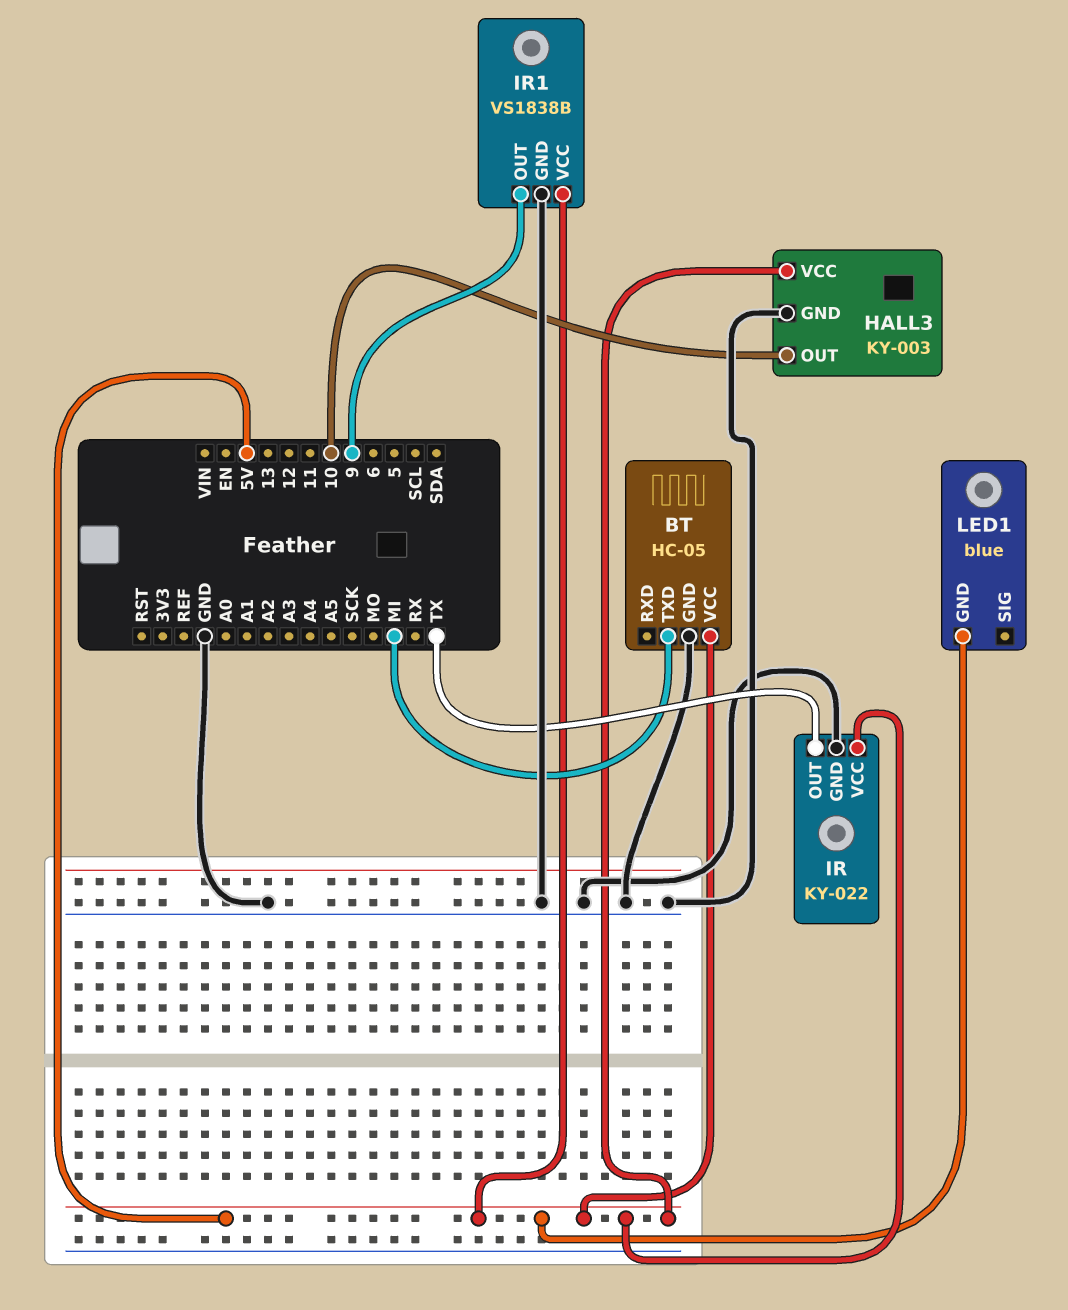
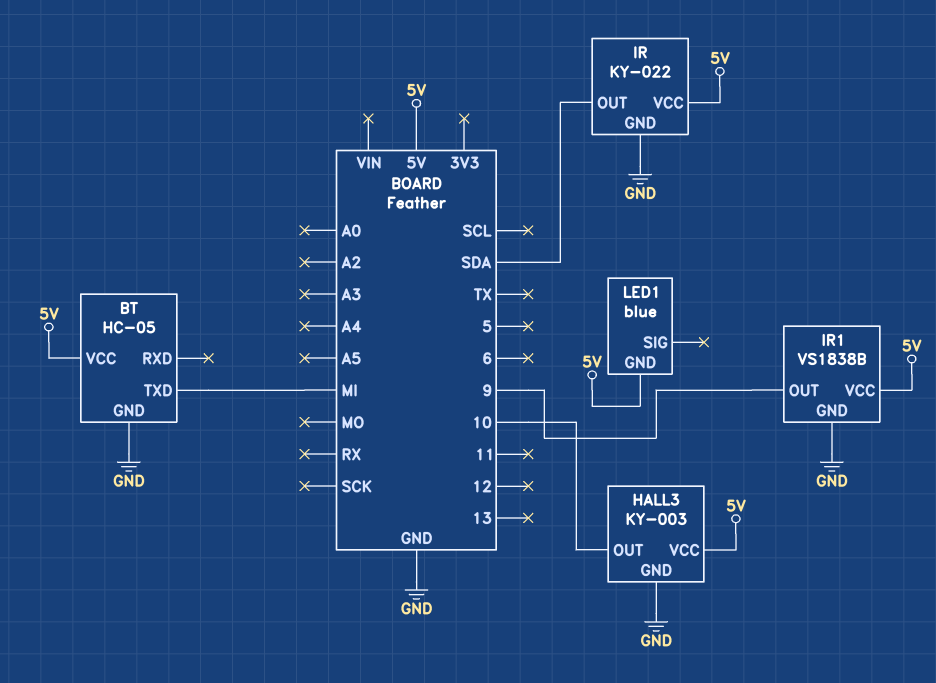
IR pin OUT: TX -> SDA

